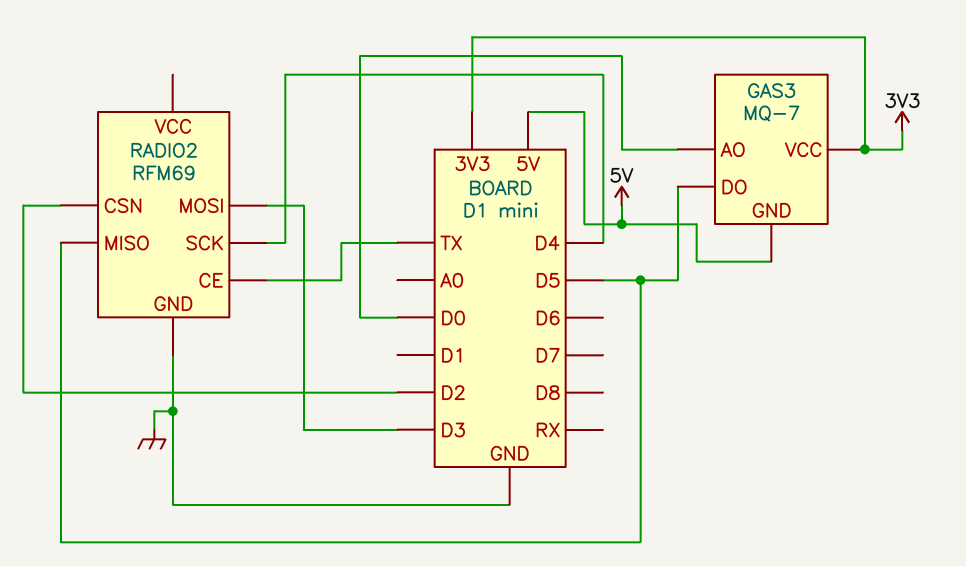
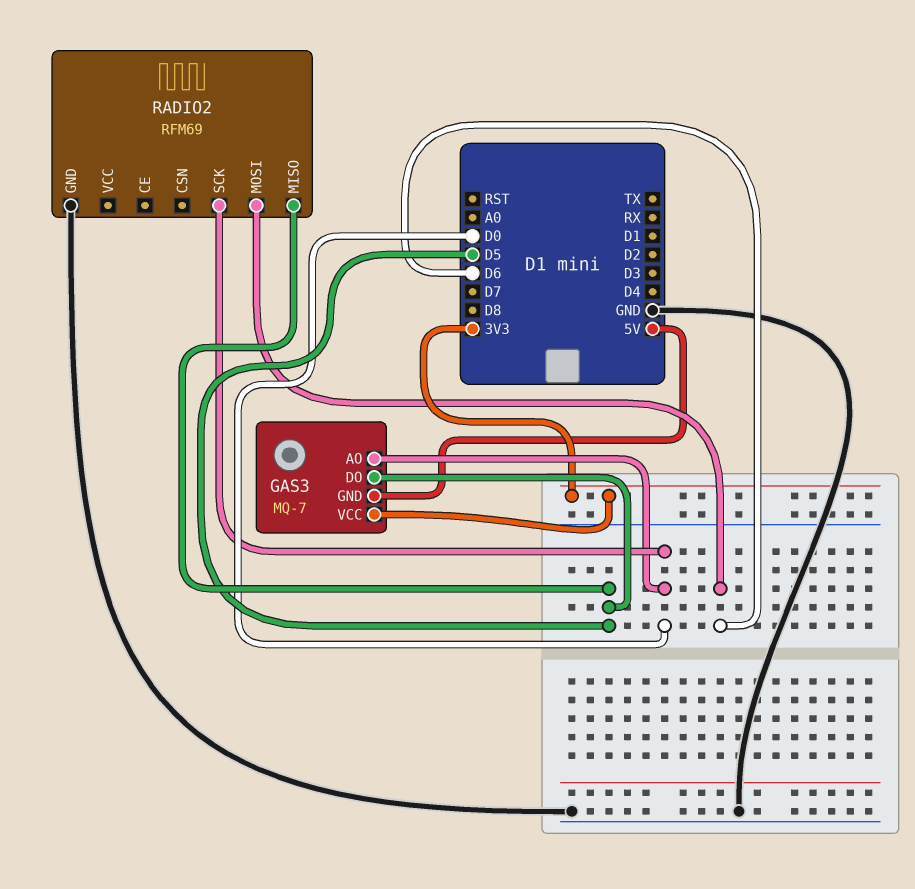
RADIO2 pin CE: TX -> none
RADIO2 pin CSN: D2 -> none
RADIO2 pin MOSI: D3 -> D6
RADIO2 pin SCK: D4 -> D0

